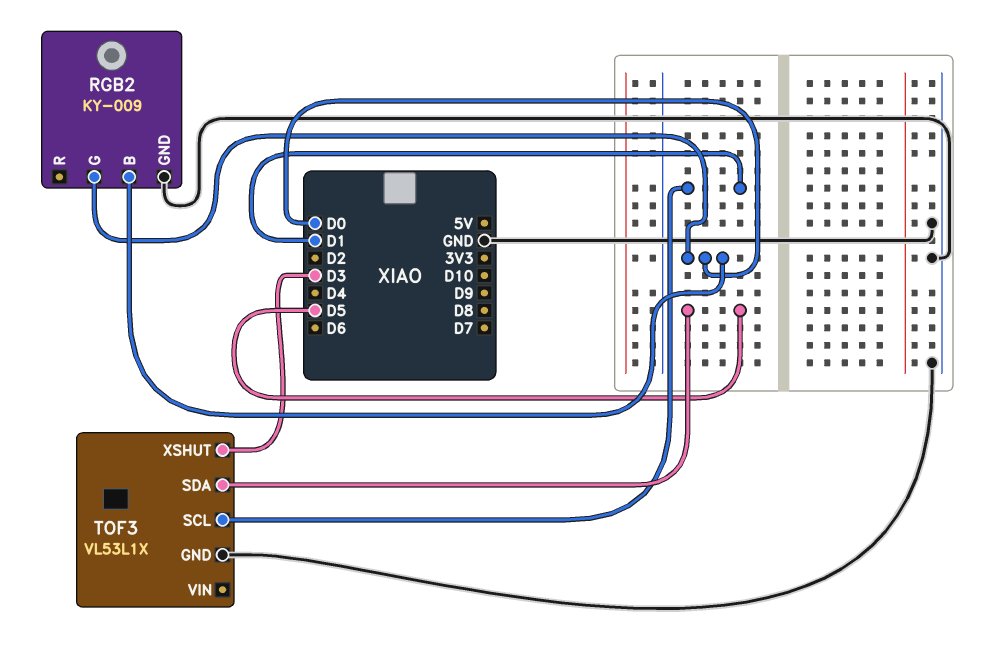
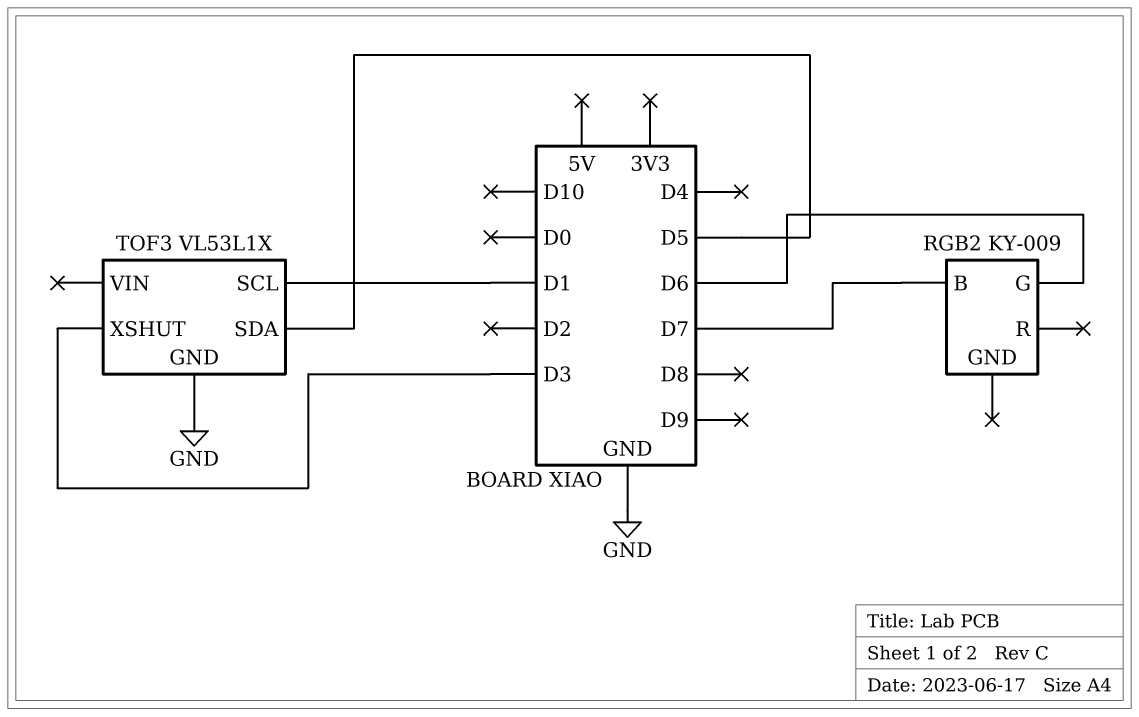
RGB2 pin B: D0 -> D7
RGB2 pin G: D0 -> D6
RGB2 pin GND: GND -> none

